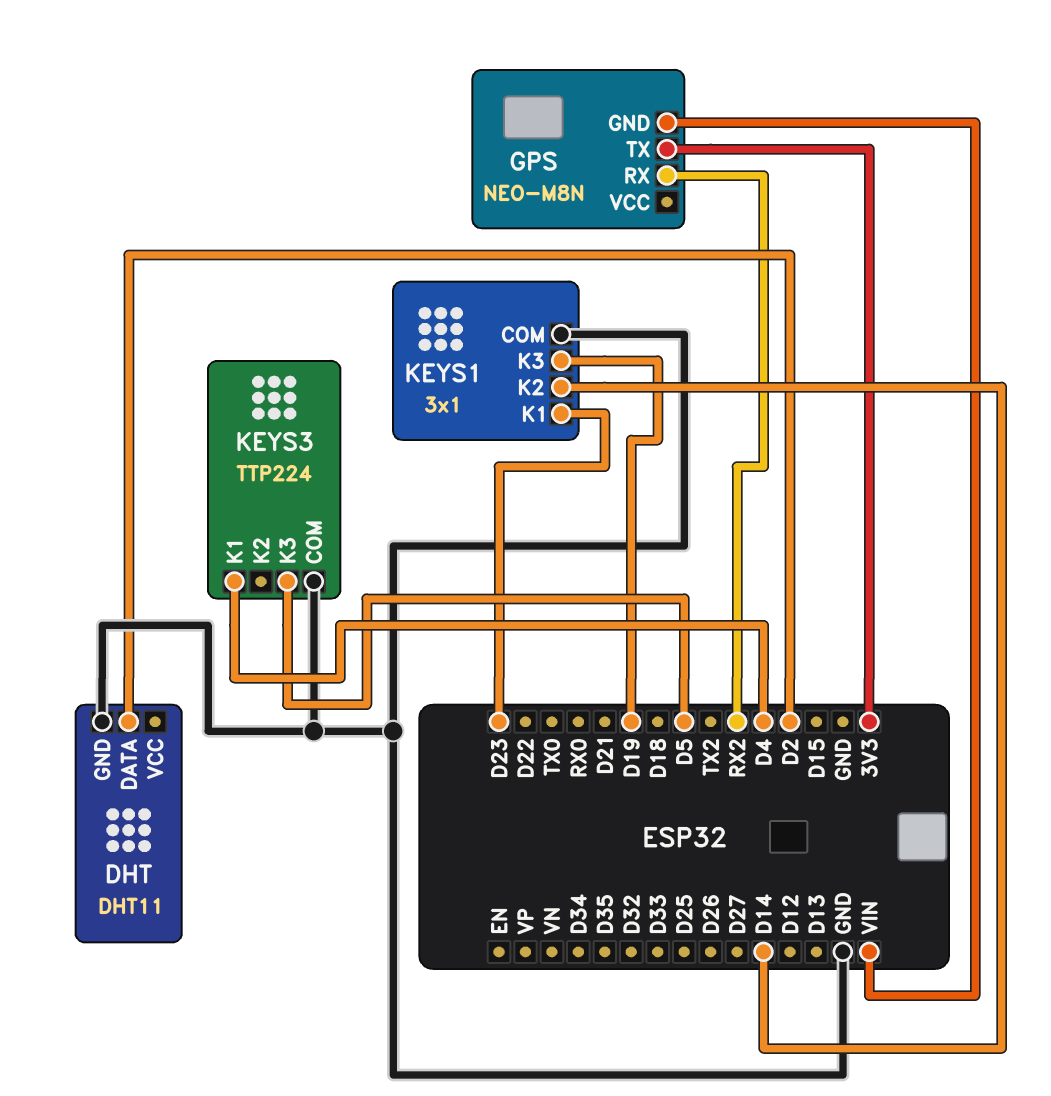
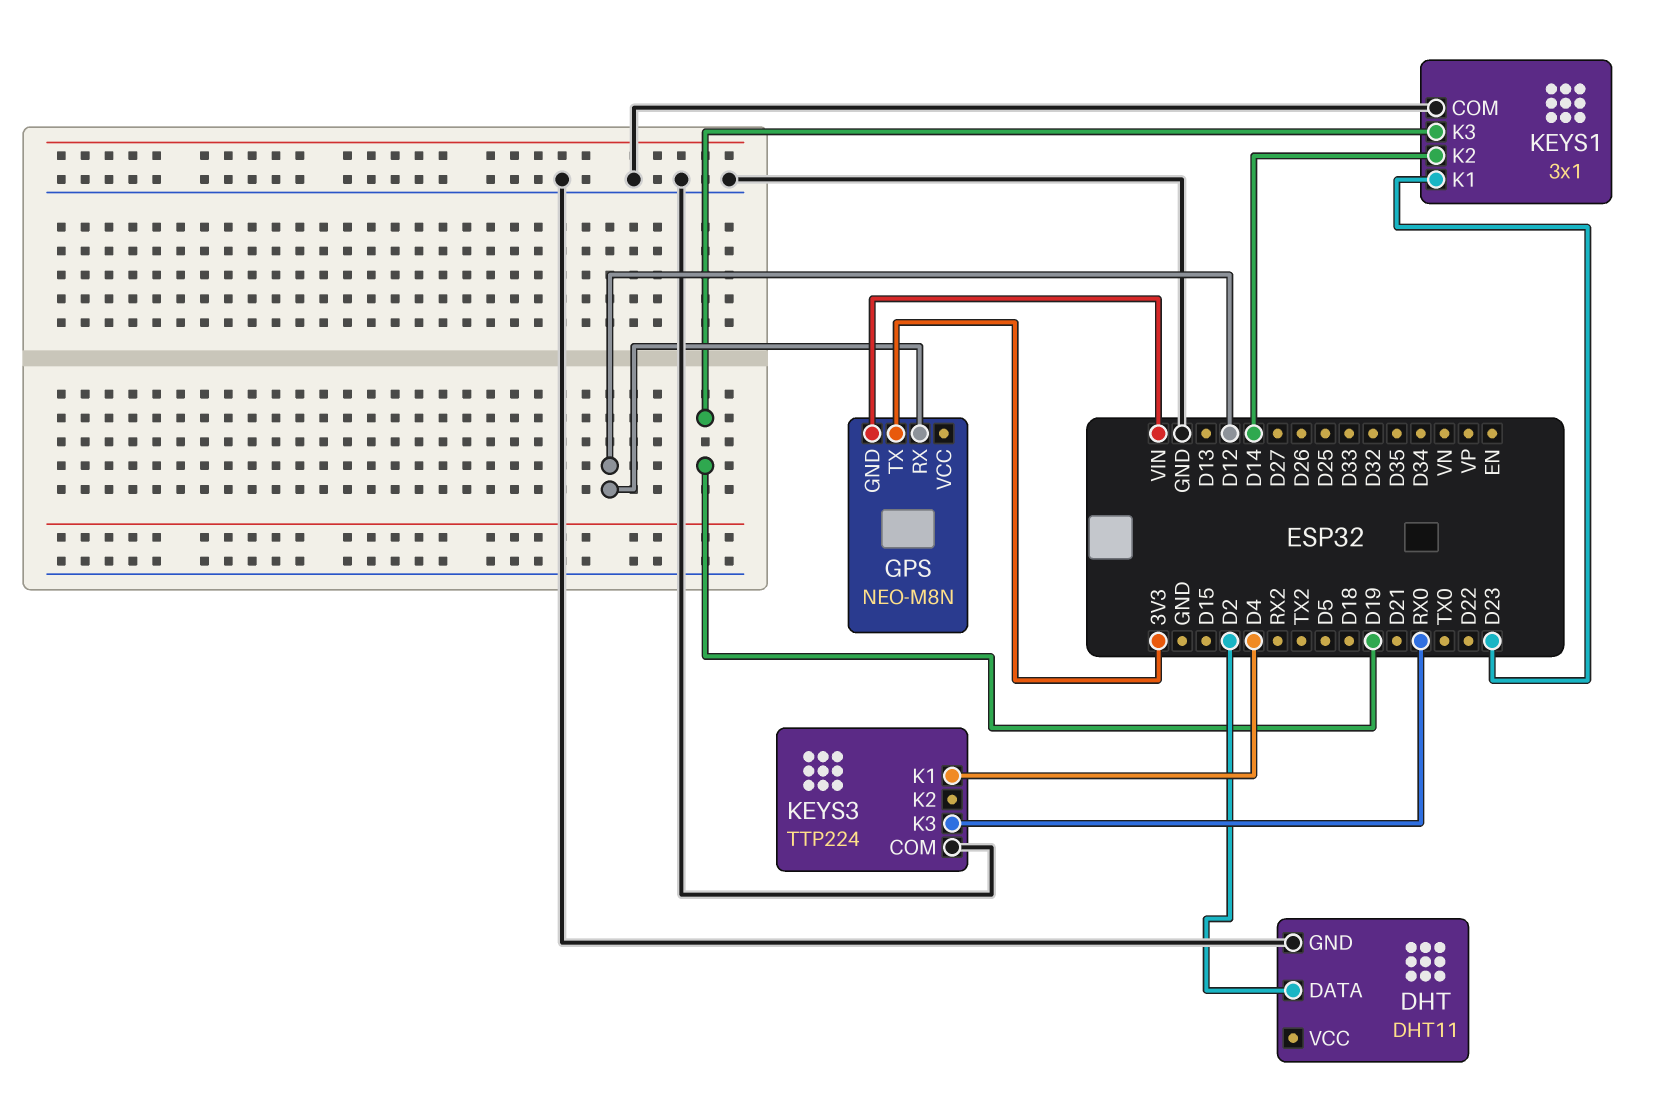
GPS pin RX: RX2 -> D12
KEYS3 pin K3: D5 -> RX0

